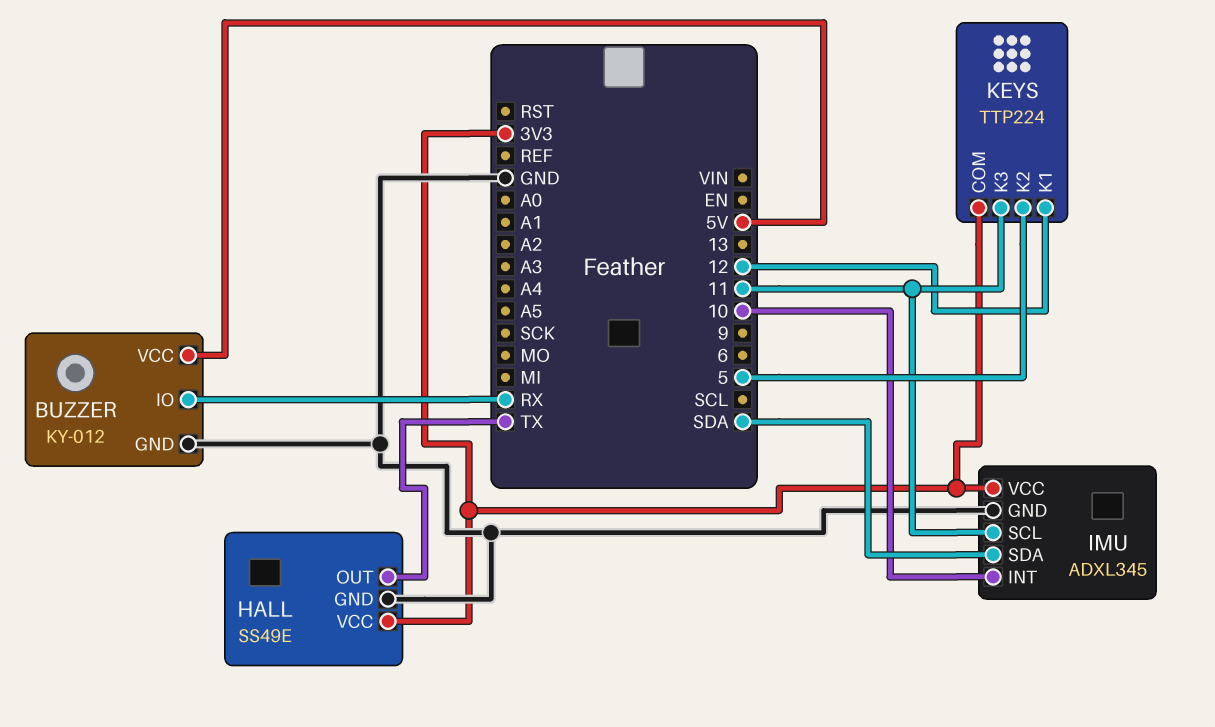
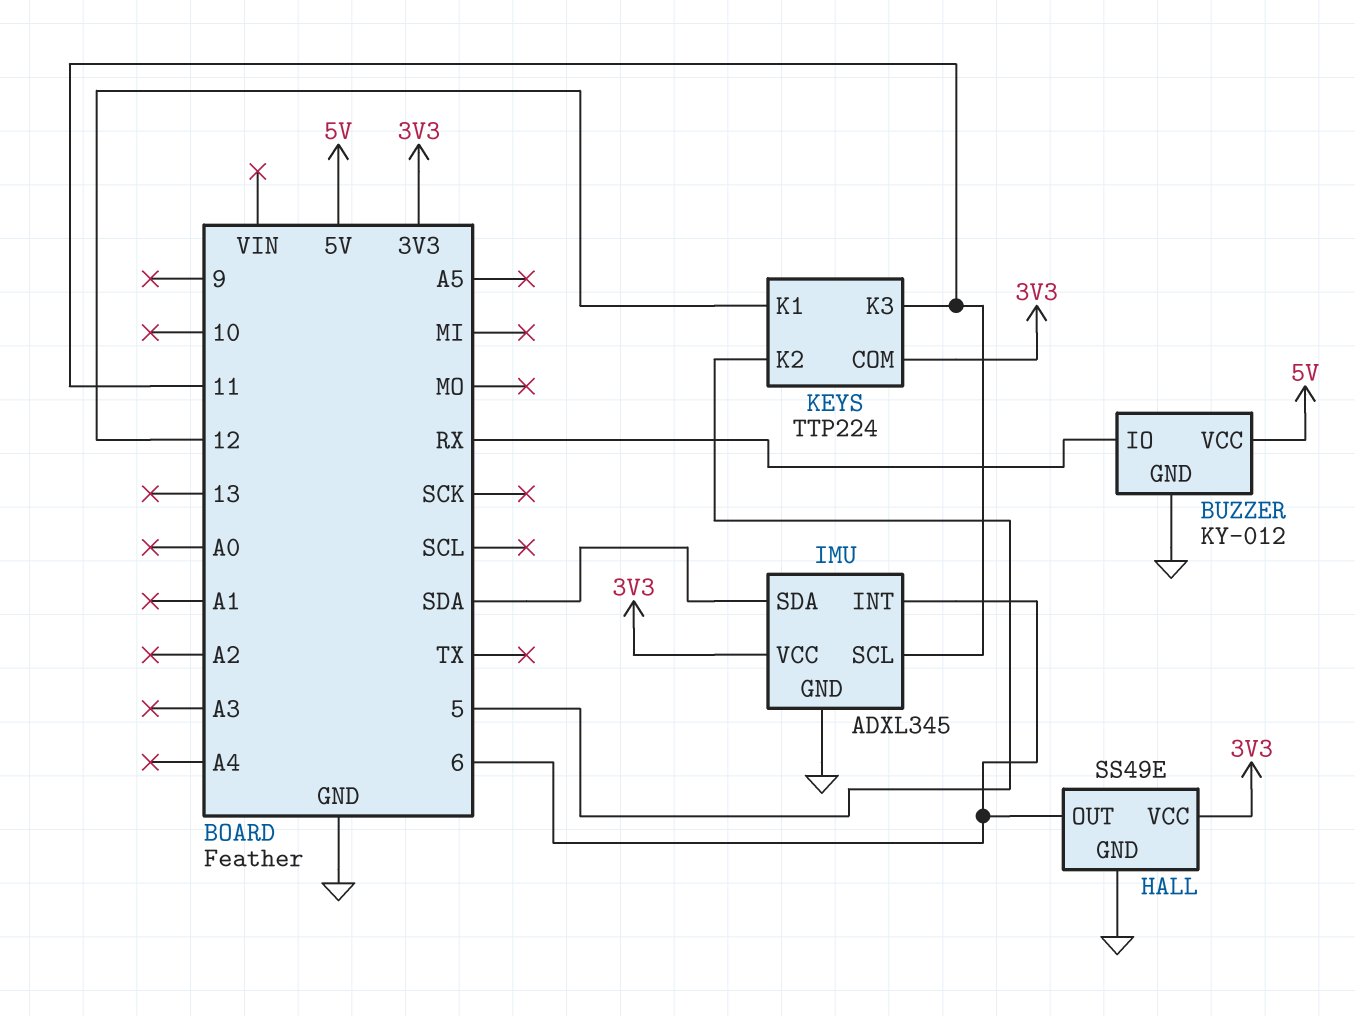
HALL pin OUT: TX -> 6
IMU pin INT: 10 -> 6

